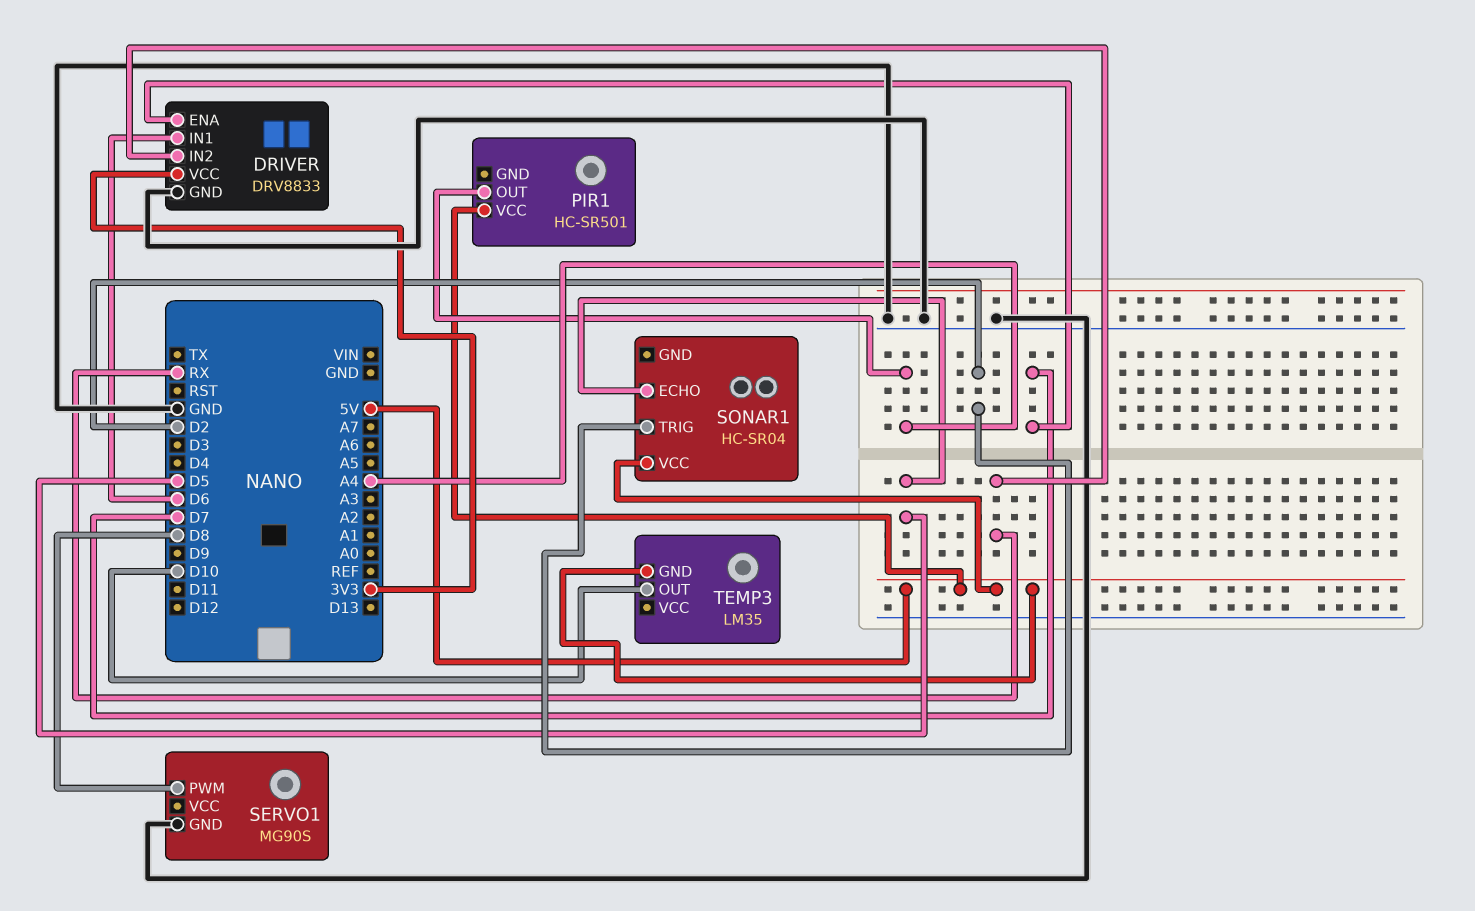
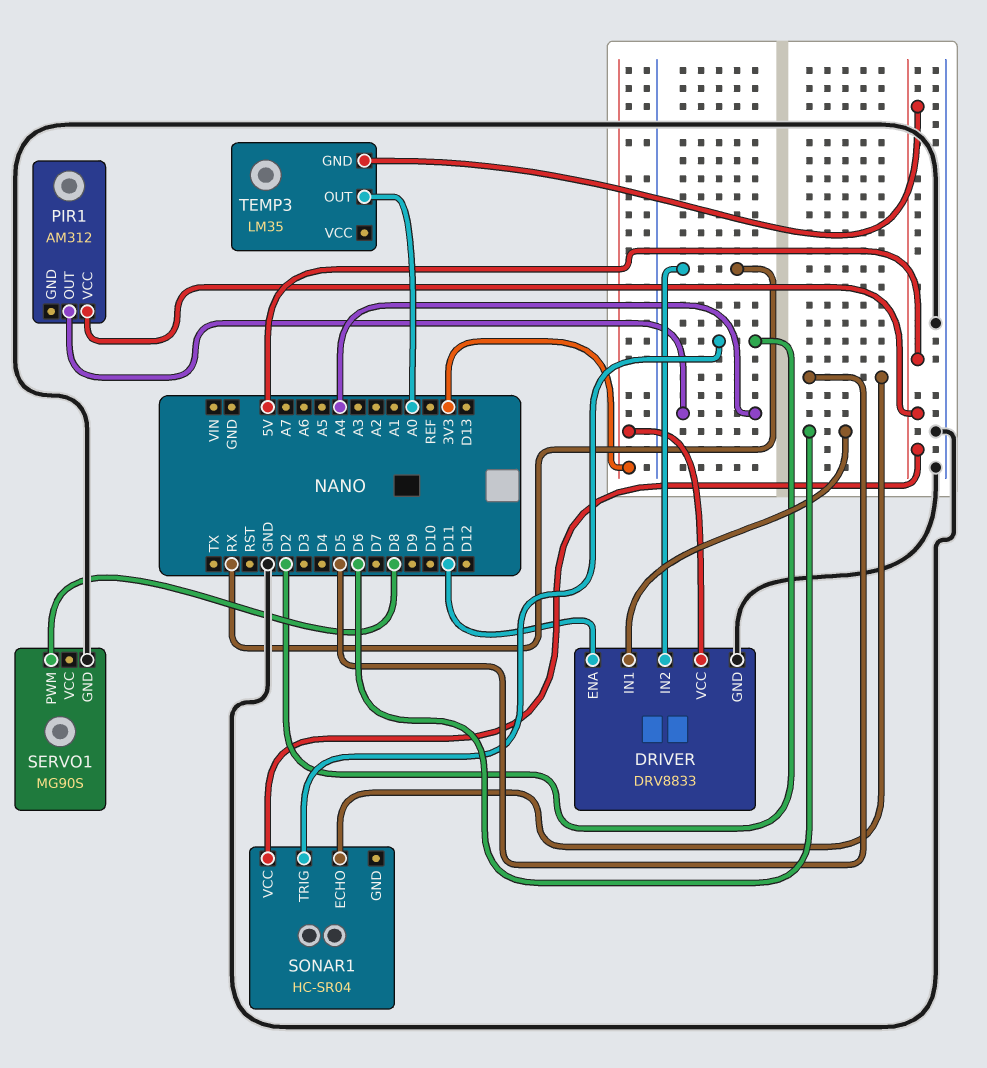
DRIVER pin ENA: D7 -> D11
PIR1: HC-SR501 -> AM312
TEMP3 pin OUT: D10 -> A0

